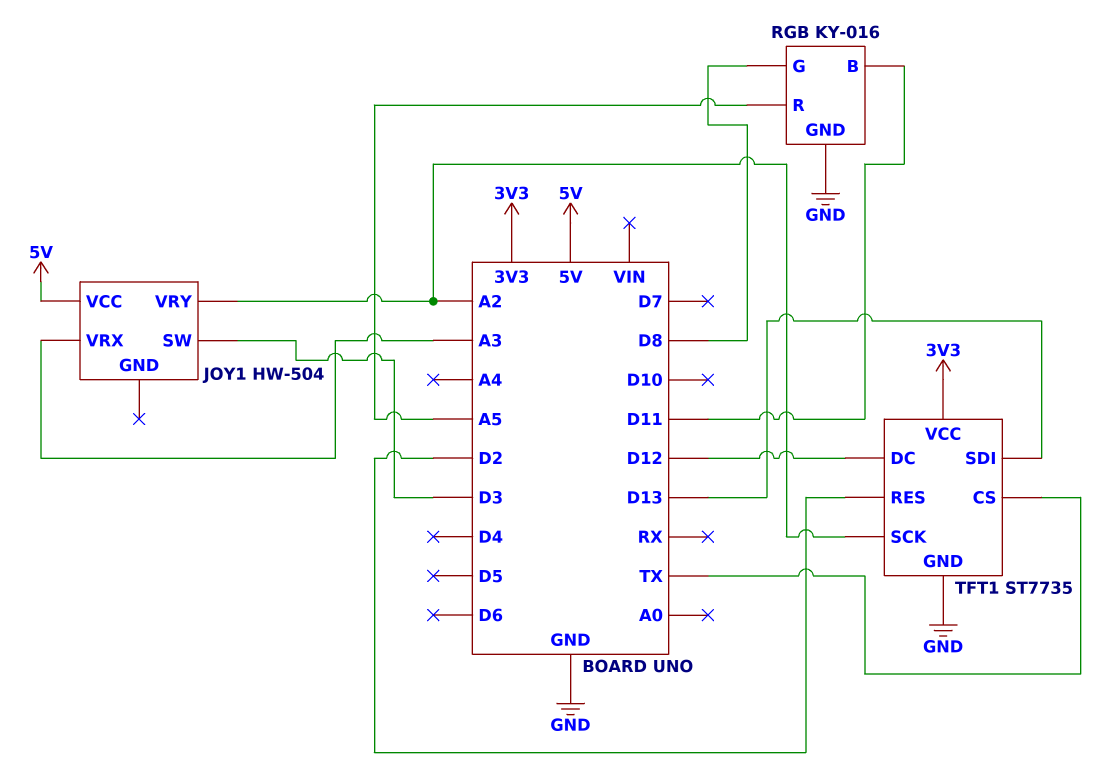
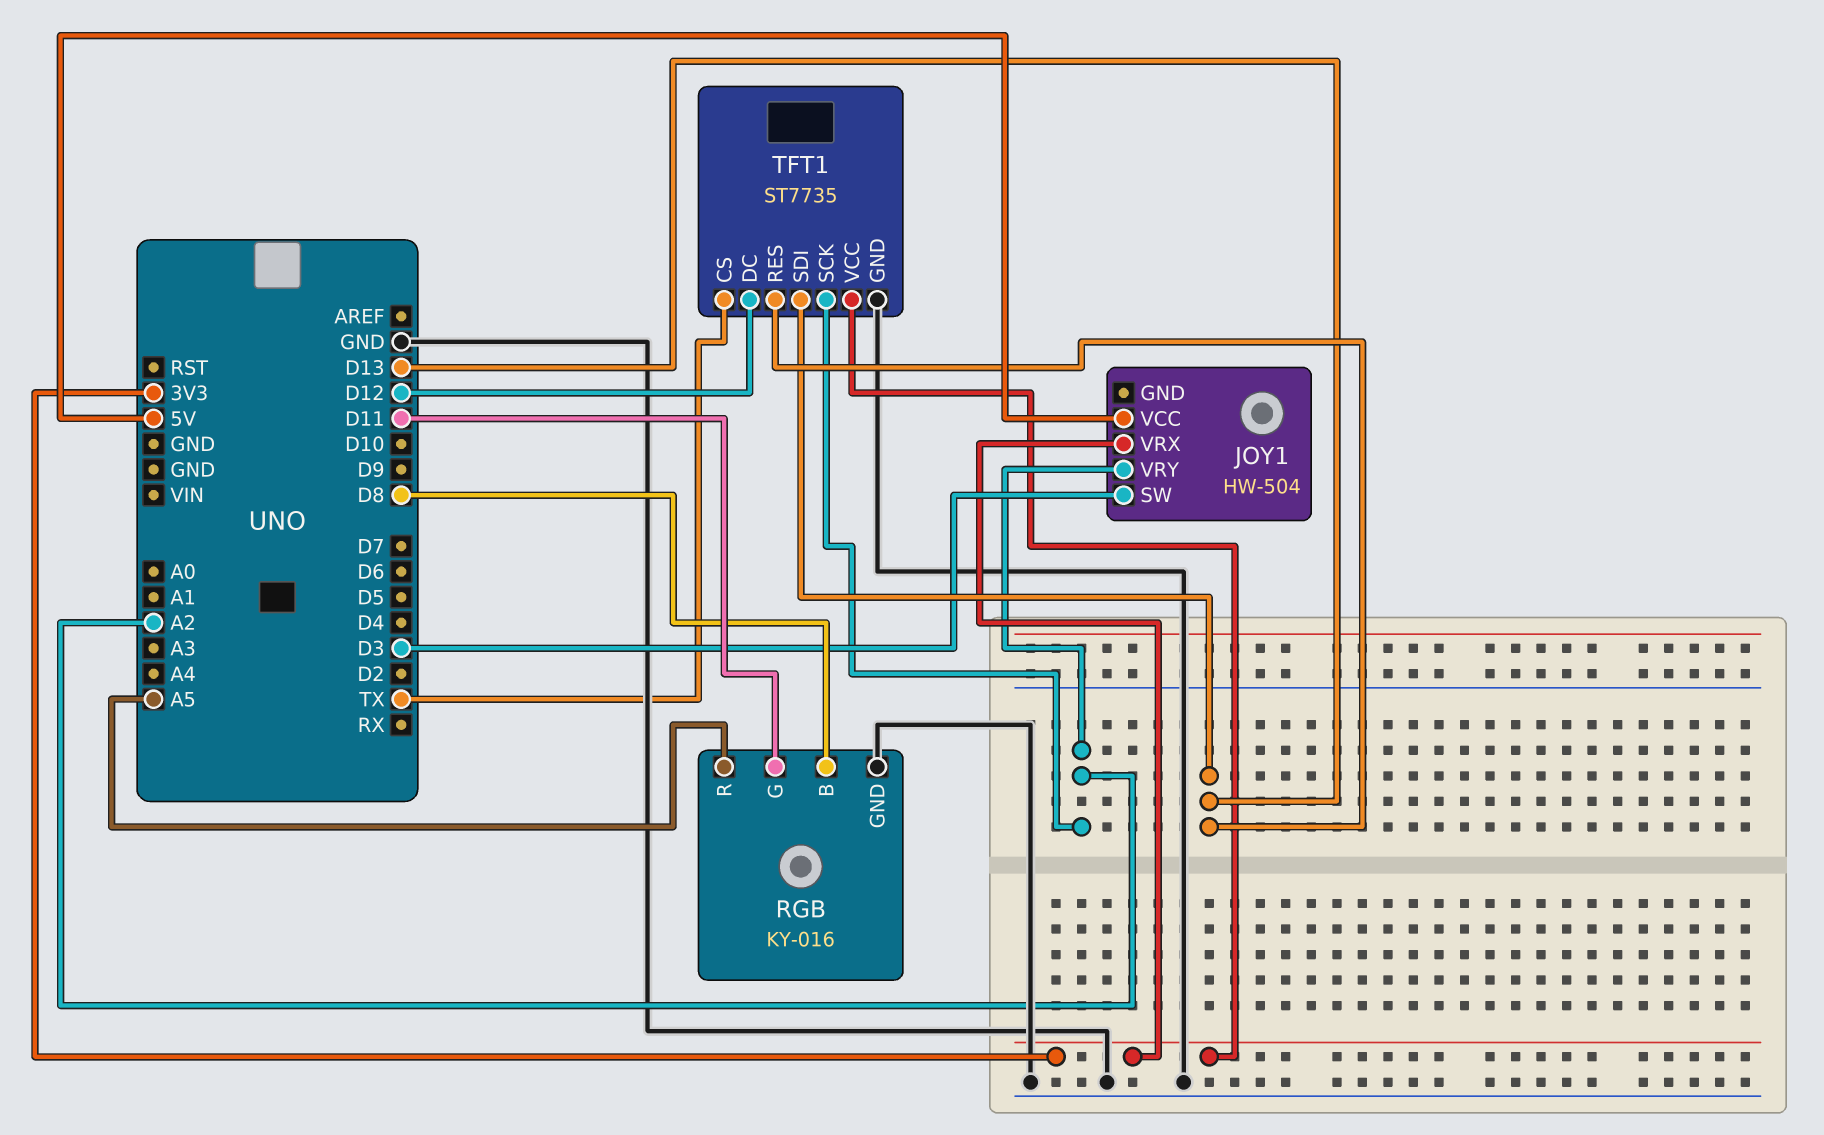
JOY1 pin VRX: A3 -> 3V3
RGB pin B: D11 -> D8
RGB pin G: D8 -> D11
TFT1 pin RES: D2 -> D13

